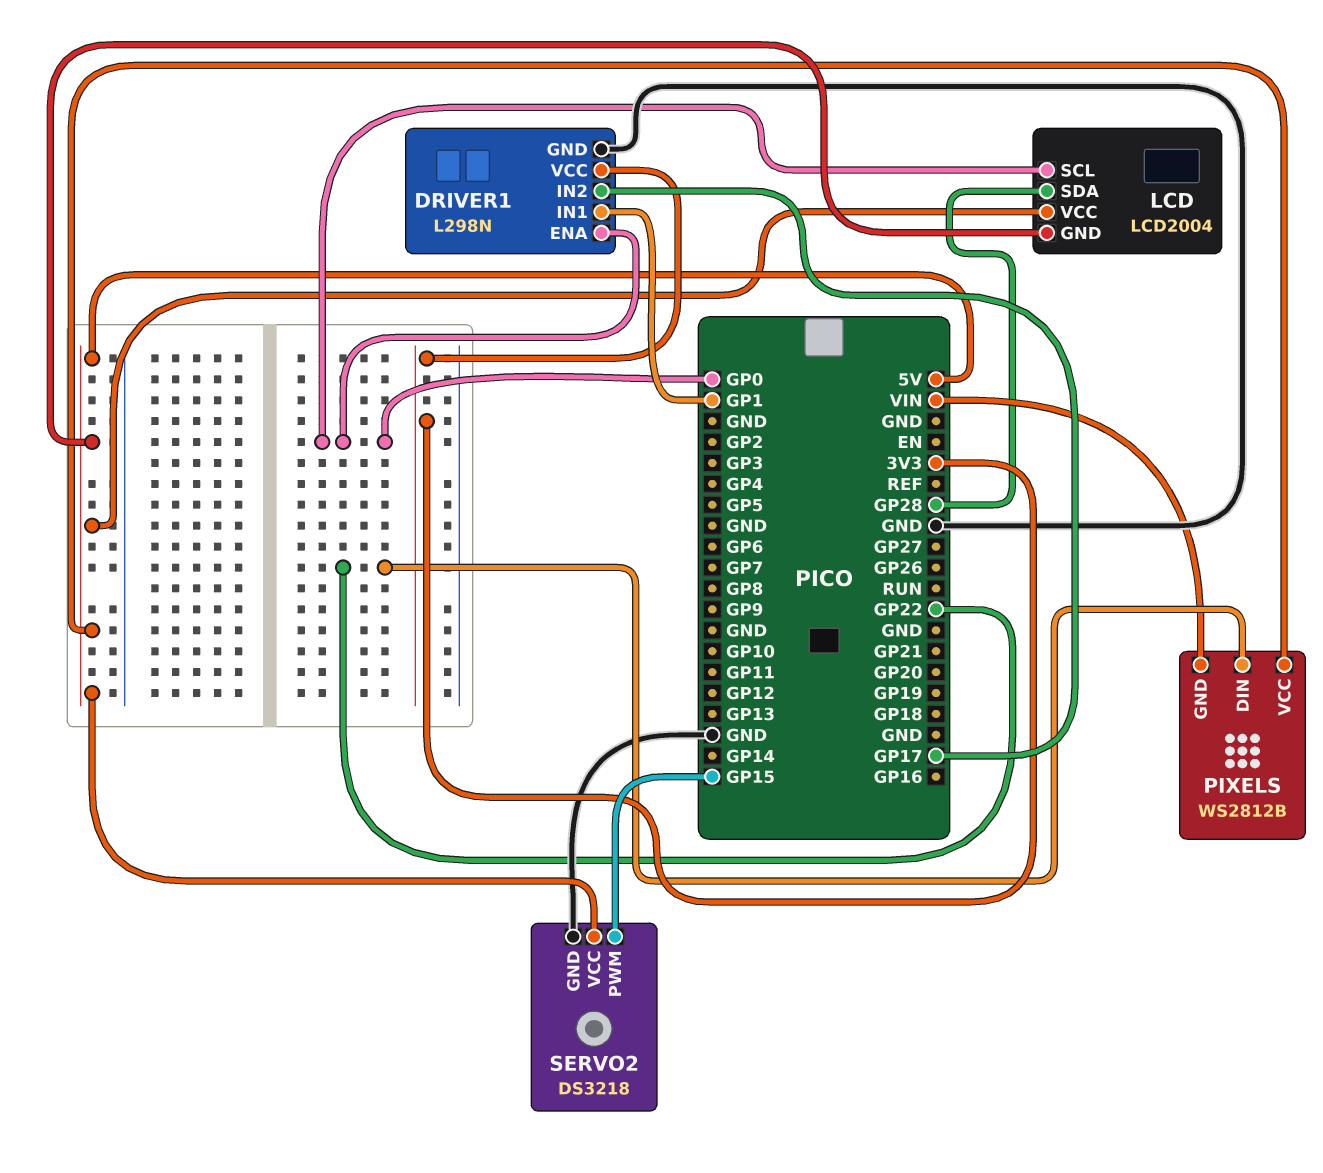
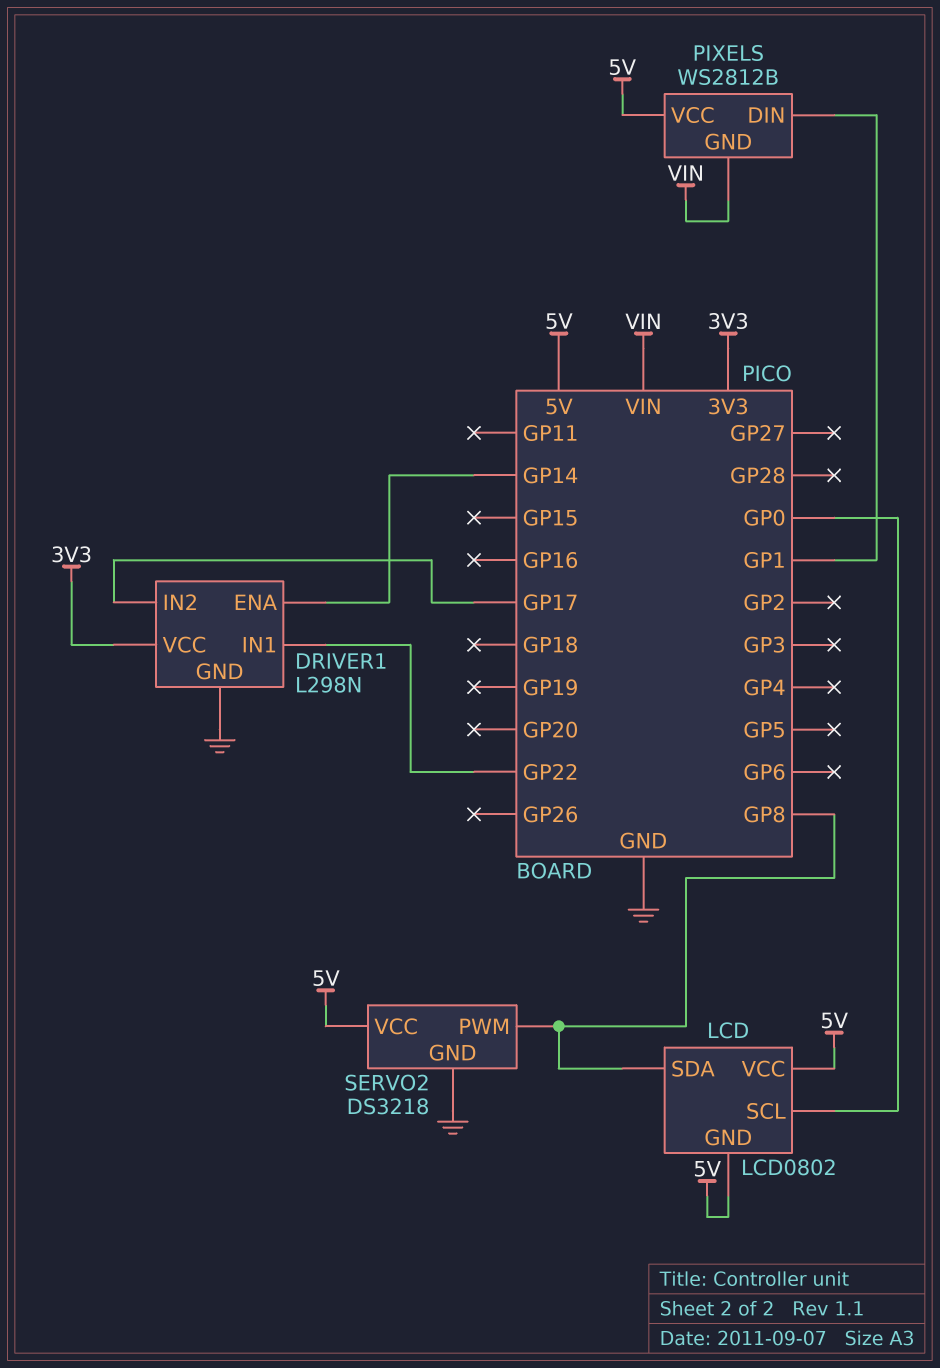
DRIVER1 pin ENA: GP0 -> GP14
DRIVER1 pin IN1: GP1 -> GP22
LCD: LCD2004 -> LCD0802
LCD pin SDA: GP28 -> GP8
PIXELS pin DIN: GP22 -> GP1
SERVO2 pin PWM: GP15 -> GP8

